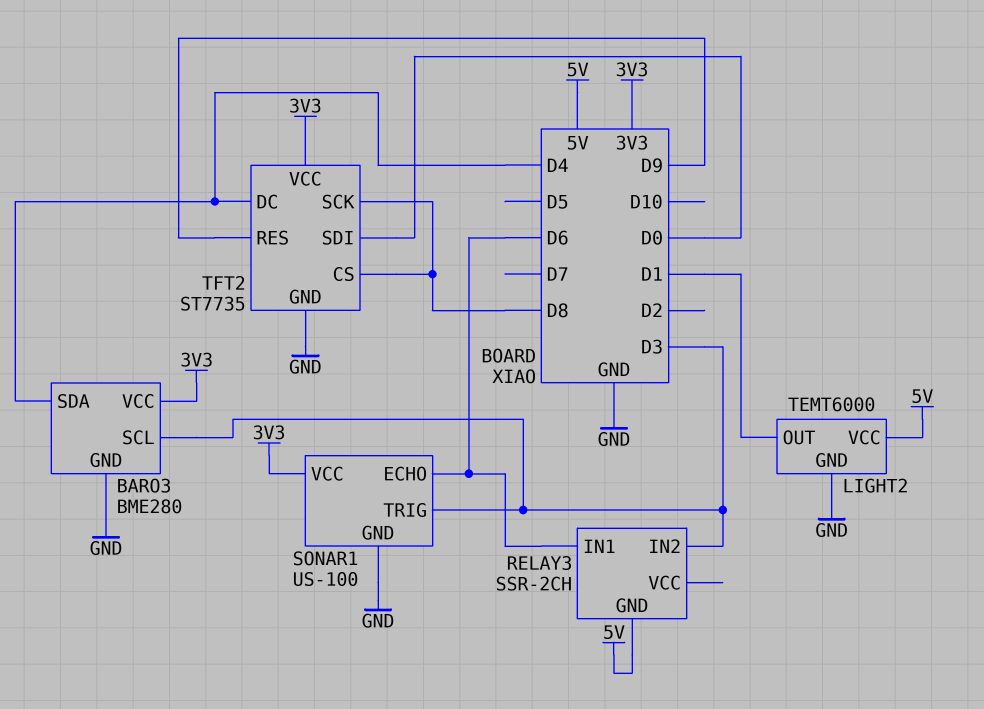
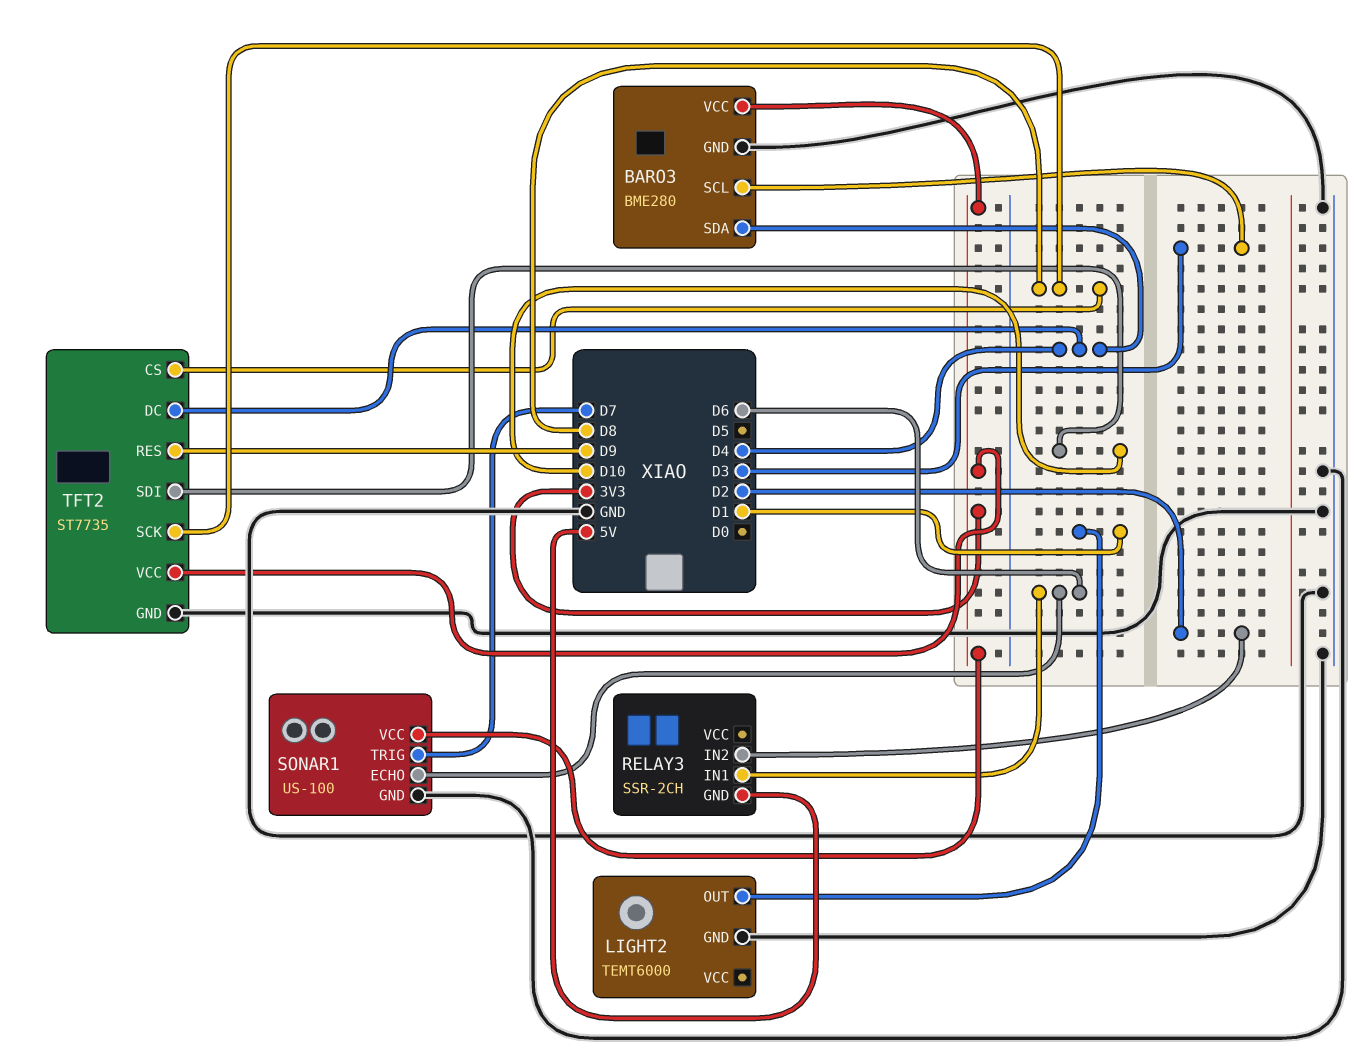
LIGHT2 pin VCC: 5V -> none
RELAY3 pin IN2: D3 -> D2
SONAR1 pin TRIG: D3 -> D7
TFT2 pin SDI: D0 -> D10

